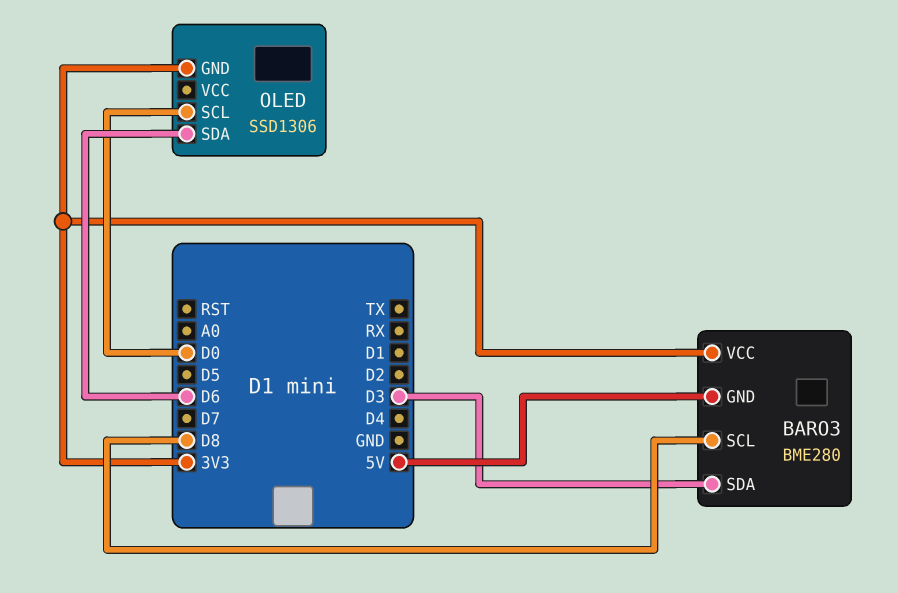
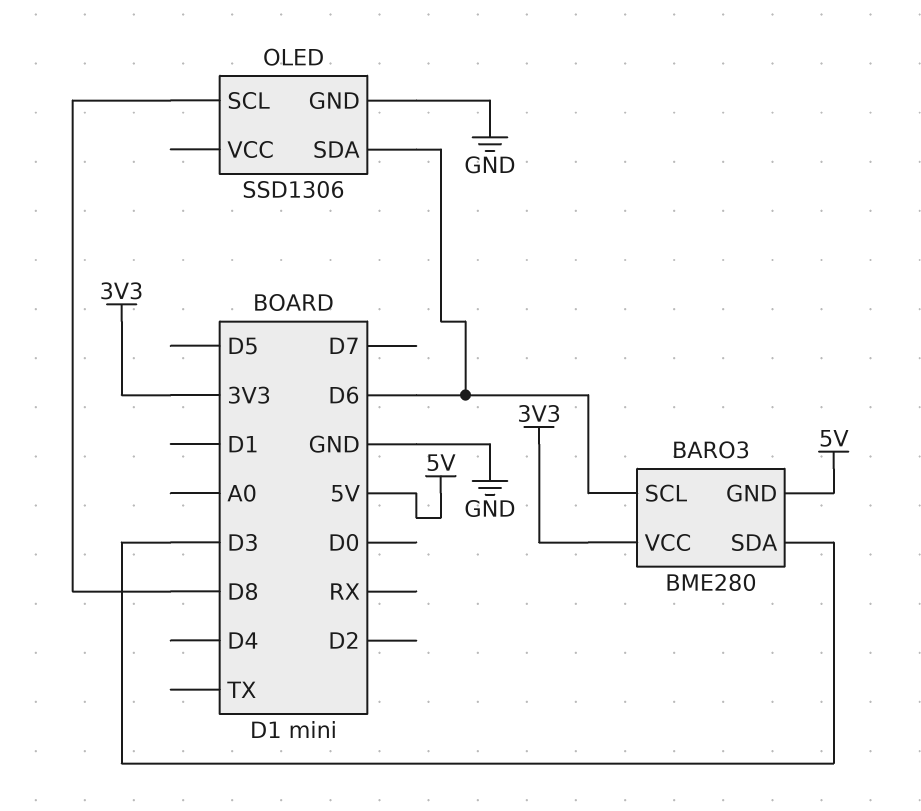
BARO3 pin SCL: D8 -> D6
OLED pin GND: 3V3 -> GND
OLED pin SCL: D0 -> D8

